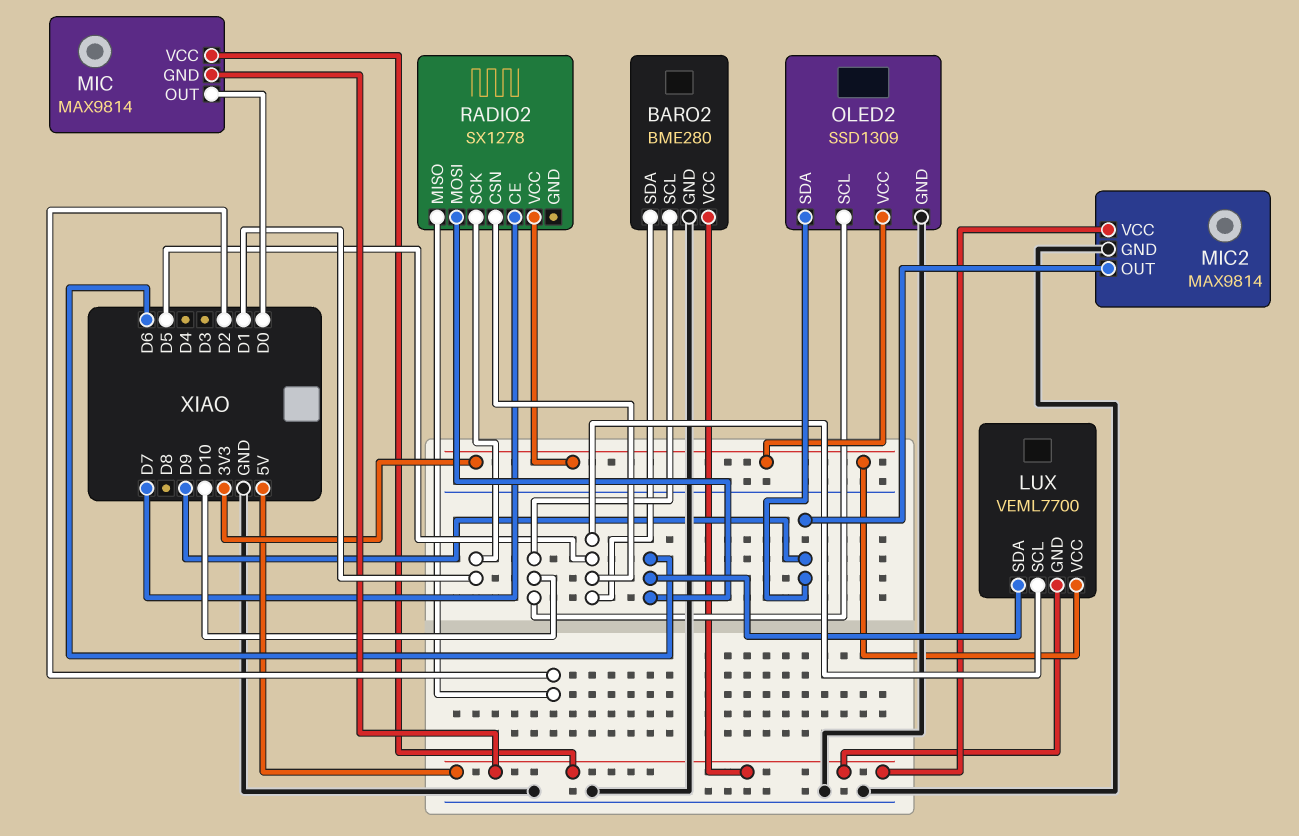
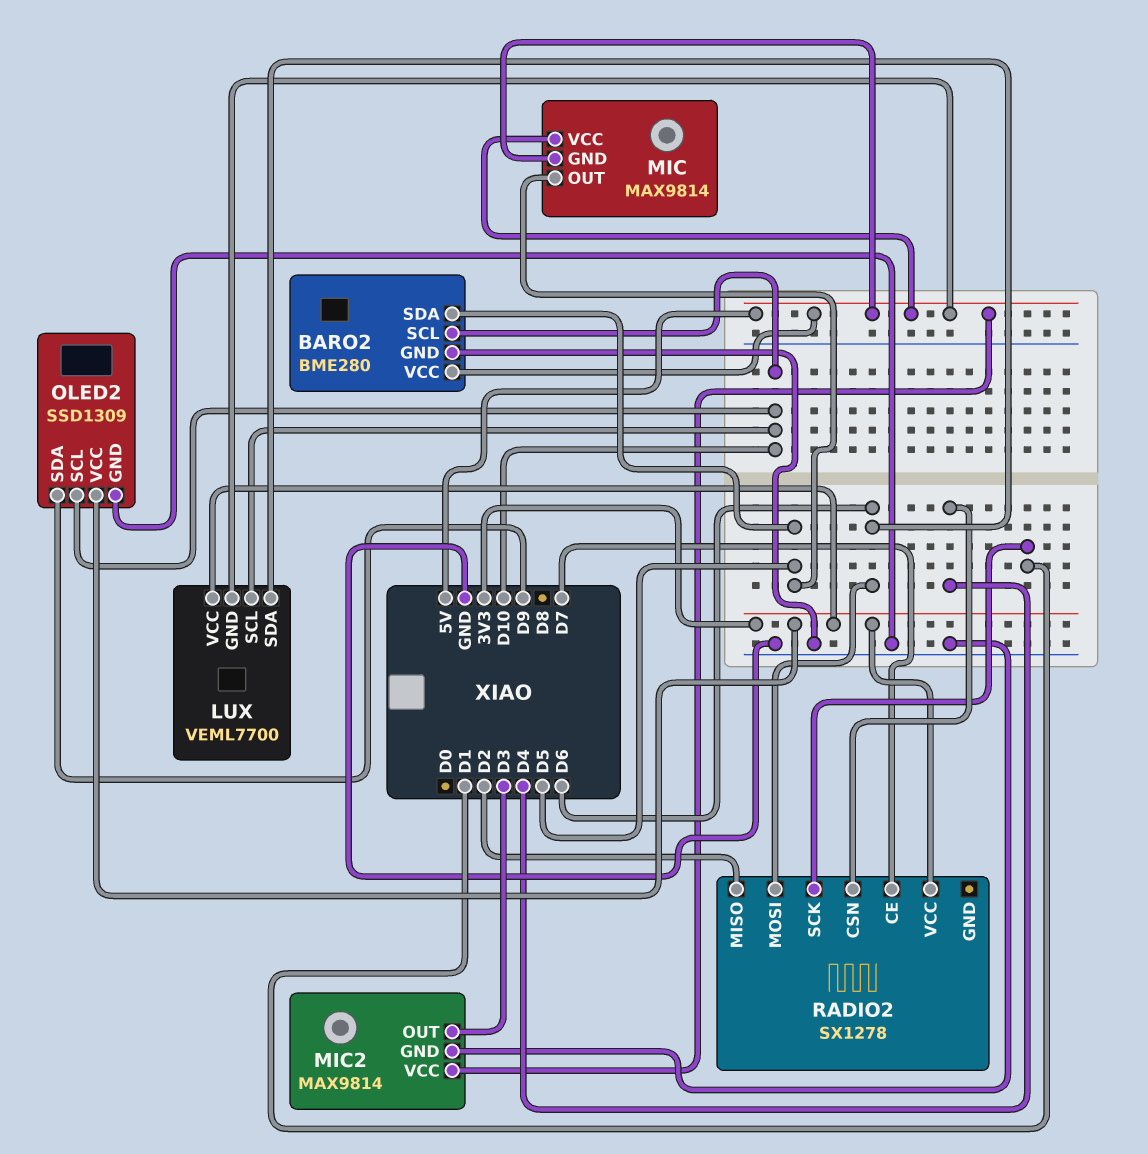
LUX pin SCL: D5 -> D10
MIC pin OUT: D0 -> D5
MIC2 pin OUT: D9 -> D3
RADIO2 pin CSN: D5 -> D4

